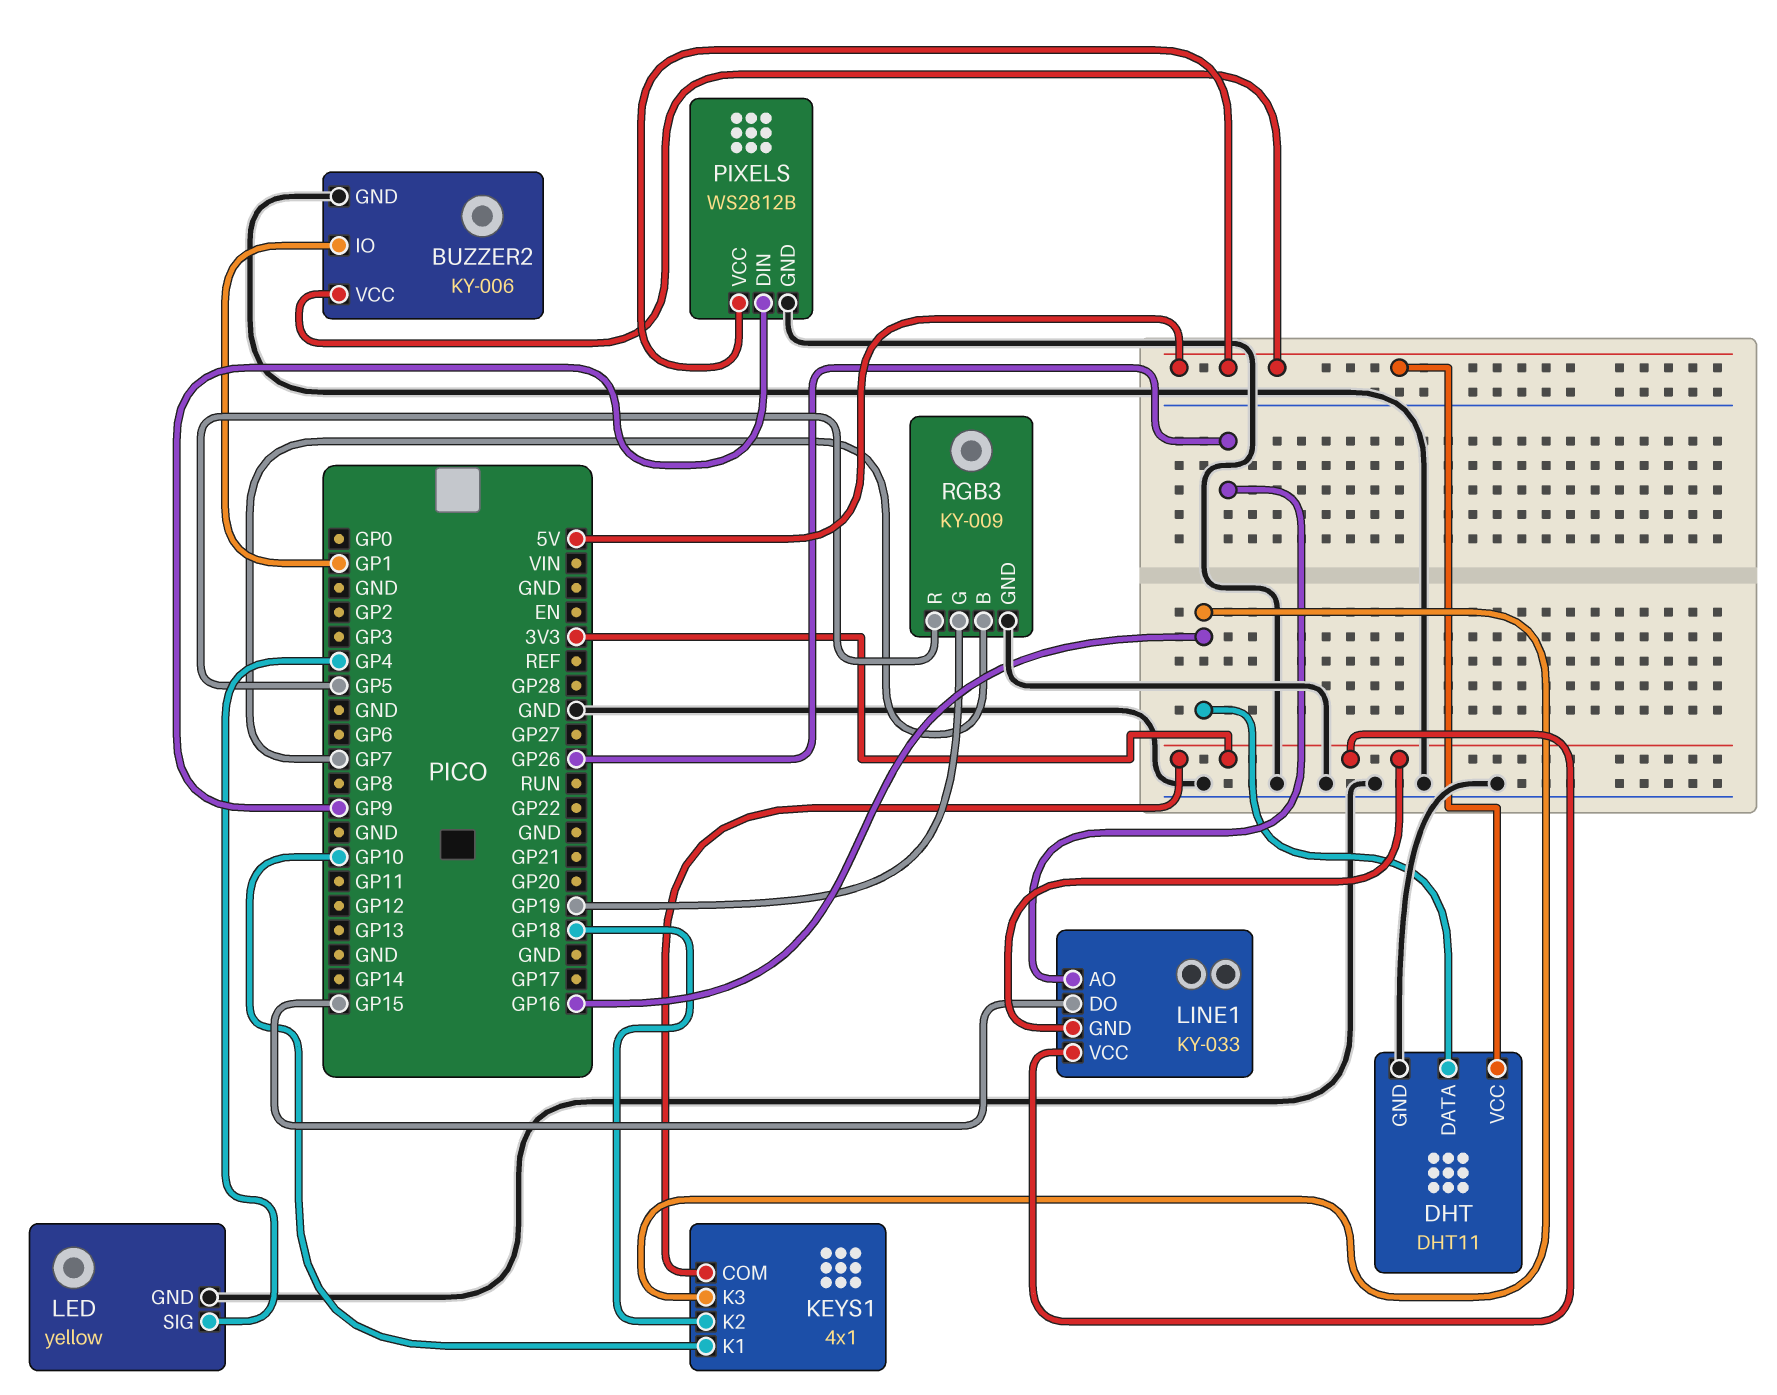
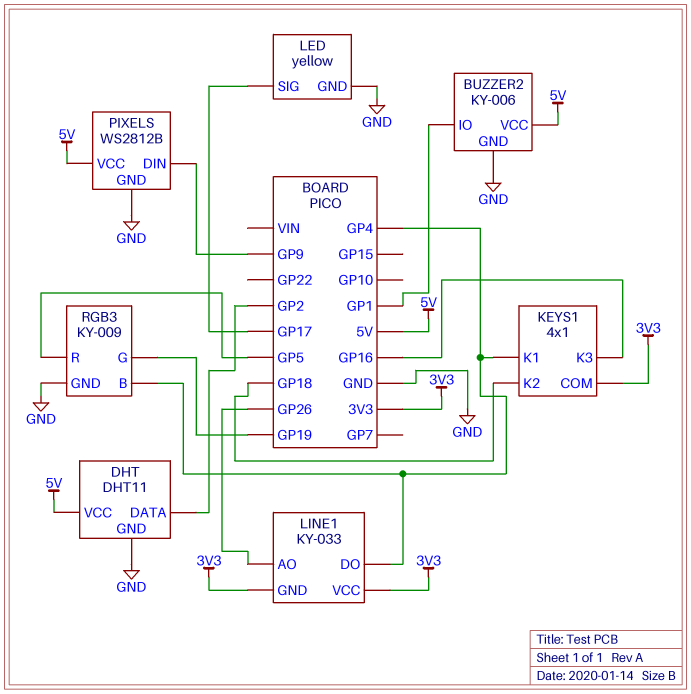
DHT pin DATA: GP16 -> GP2
KEYS1 pin K1: GP10 -> GP4
LED pin SIG: GP4 -> GP17
LINE1 pin DO: GP15 -> GP4
RGB3 pin B: GP7 -> GP4

